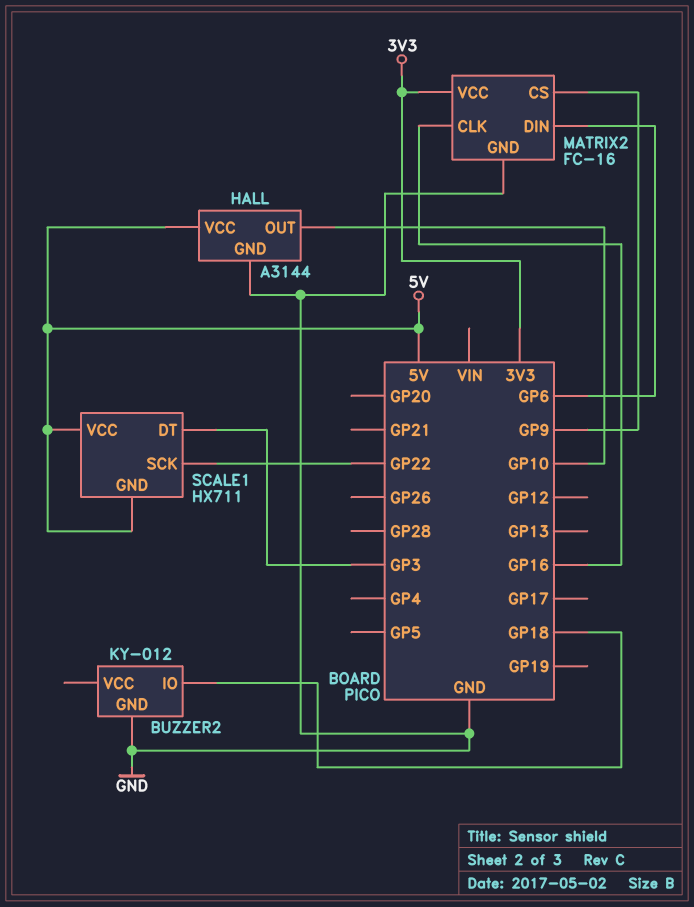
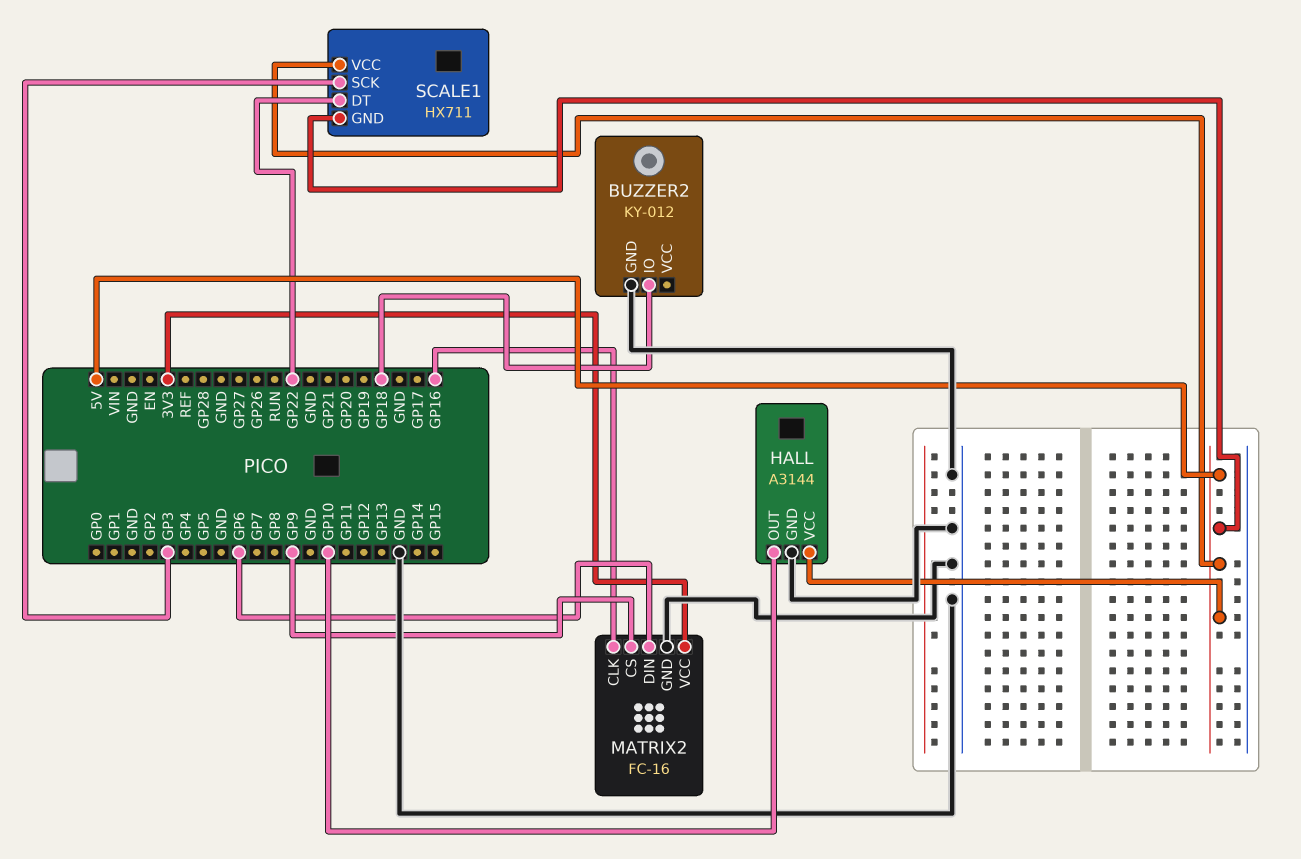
SCALE1 pin DT: GP3 -> GP22
SCALE1 pin SCK: GP22 -> GP3

